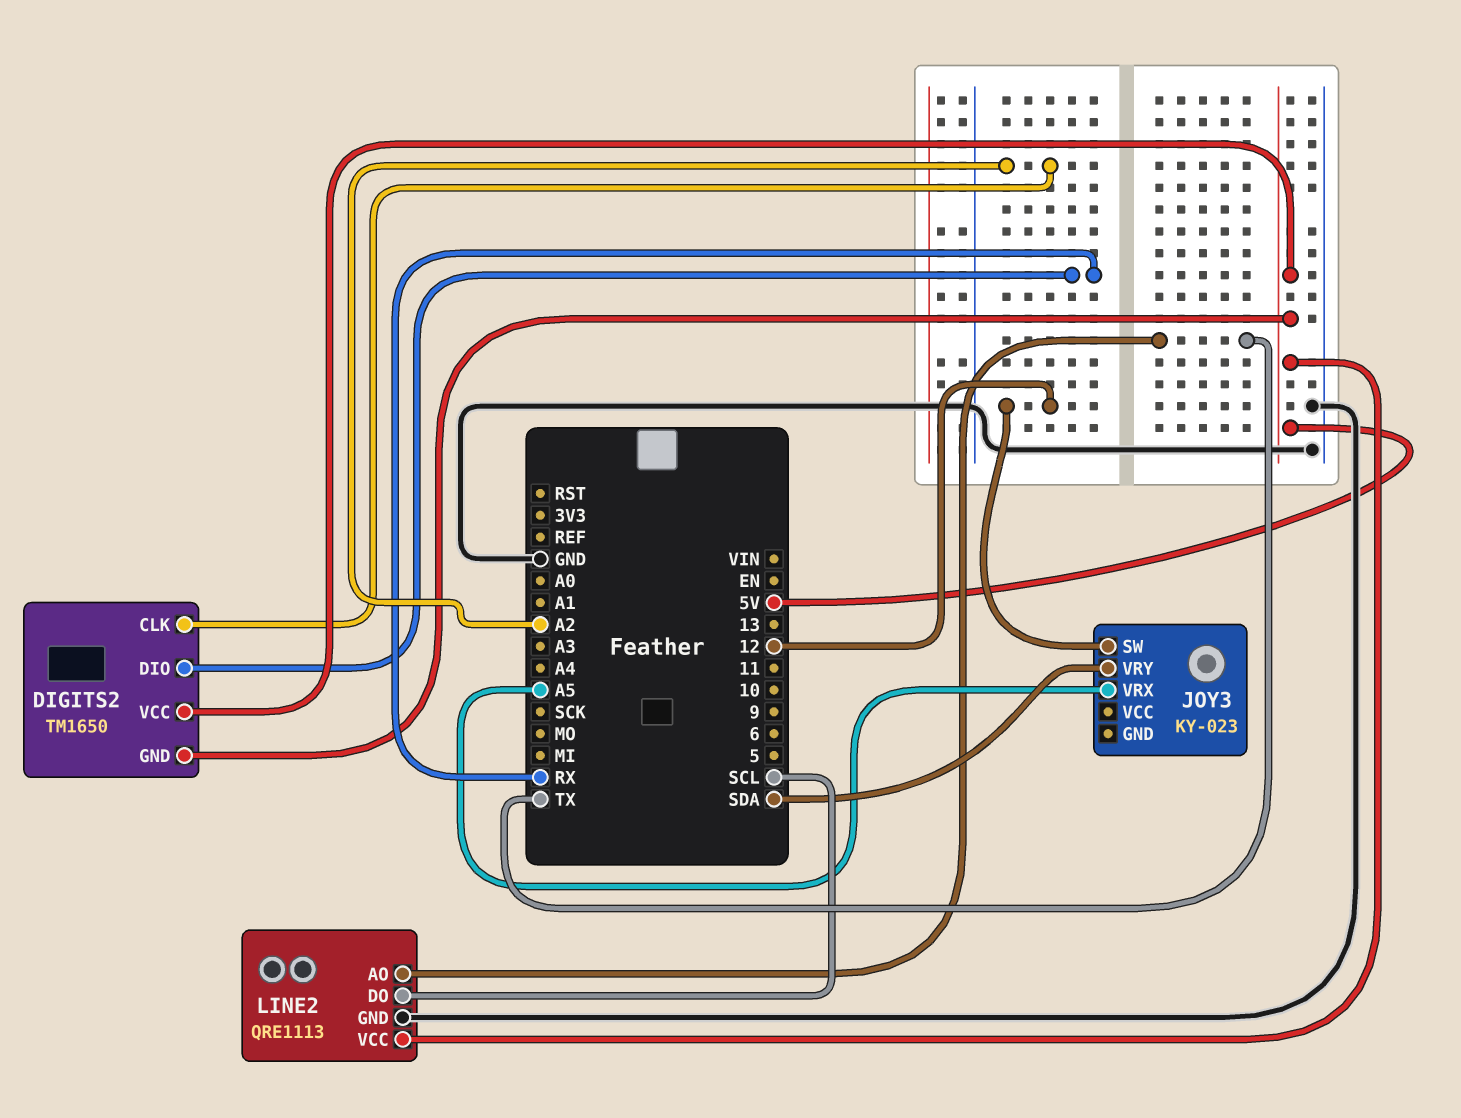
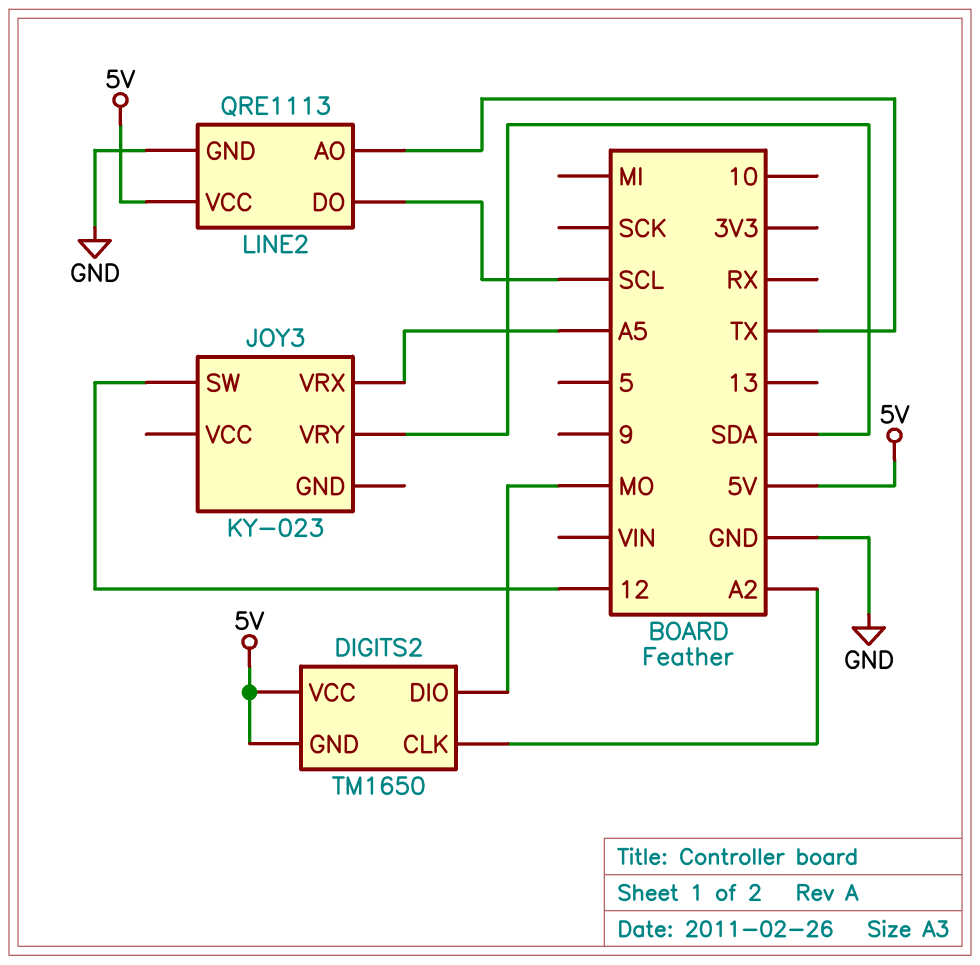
DIGITS2 pin DIO: RX -> MO

